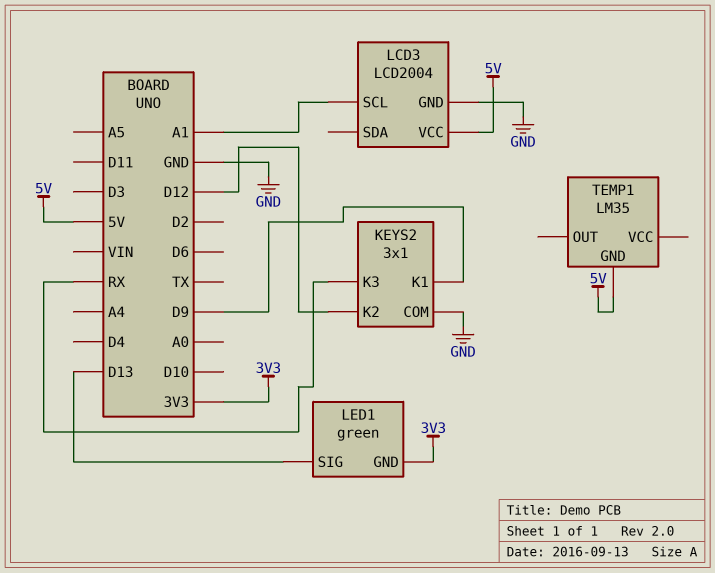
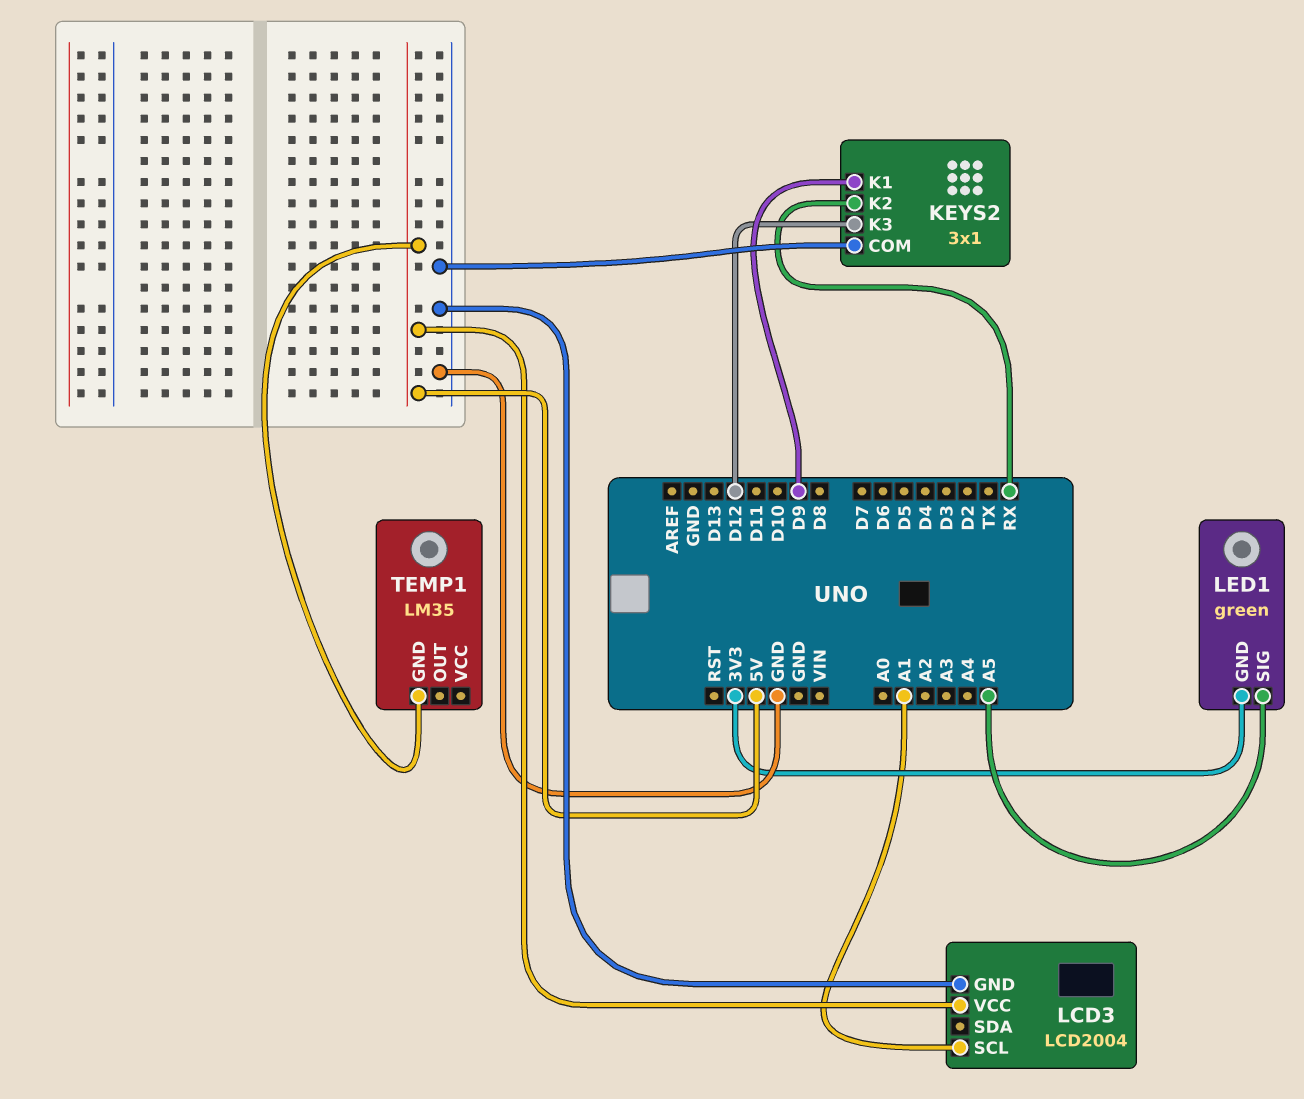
KEYS2 pin K2: D12 -> RX
KEYS2 pin K3: RX -> D12
LED1 pin SIG: D13 -> A5

